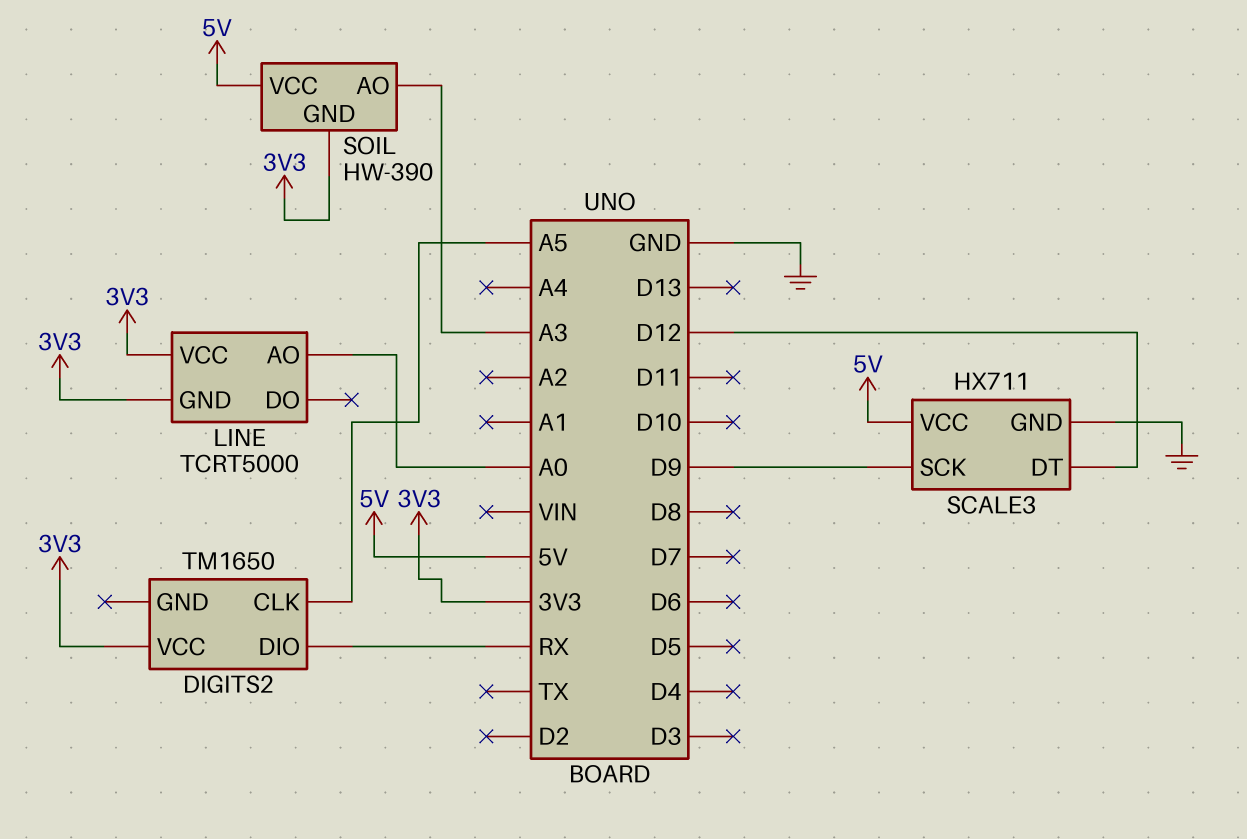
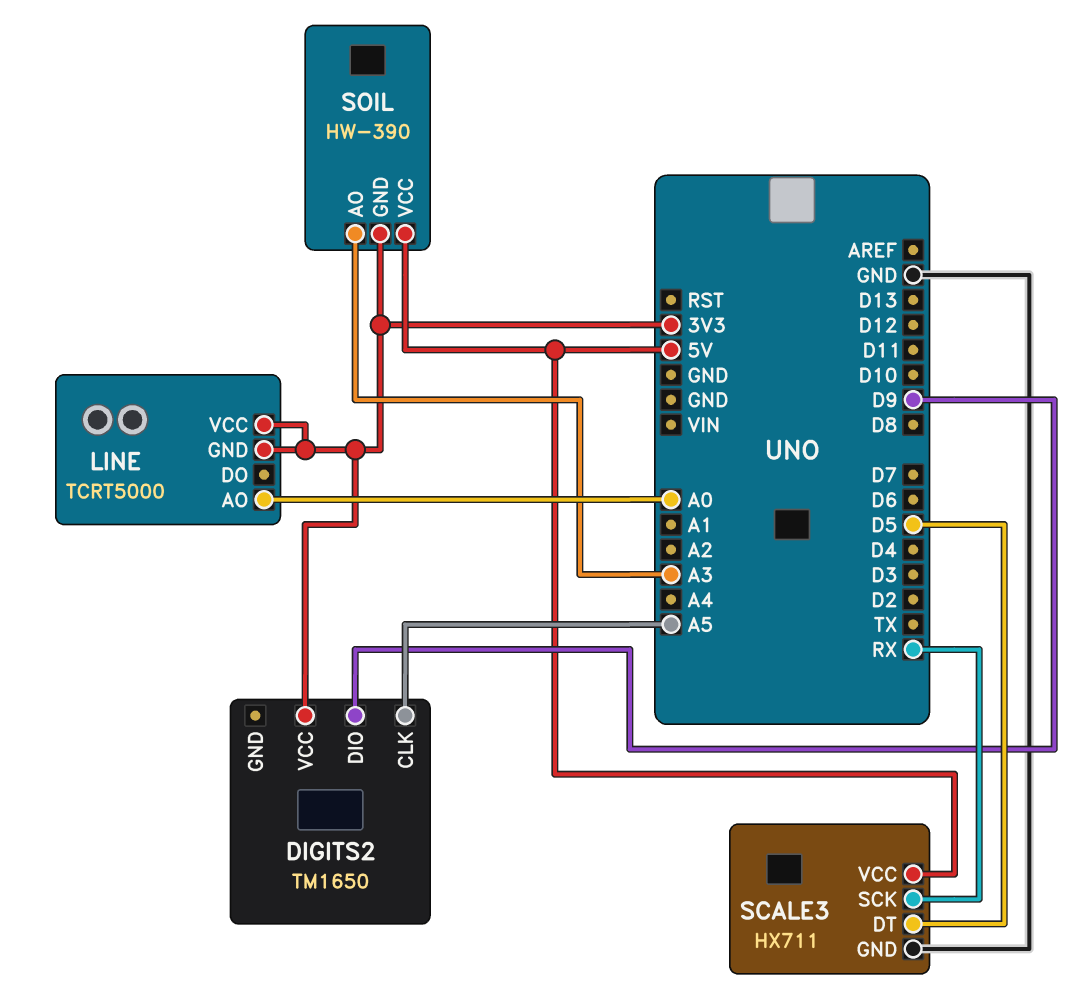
DIGITS2 pin DIO: RX -> D9
SCALE3 pin DT: D12 -> D5
SCALE3 pin SCK: D9 -> RX

